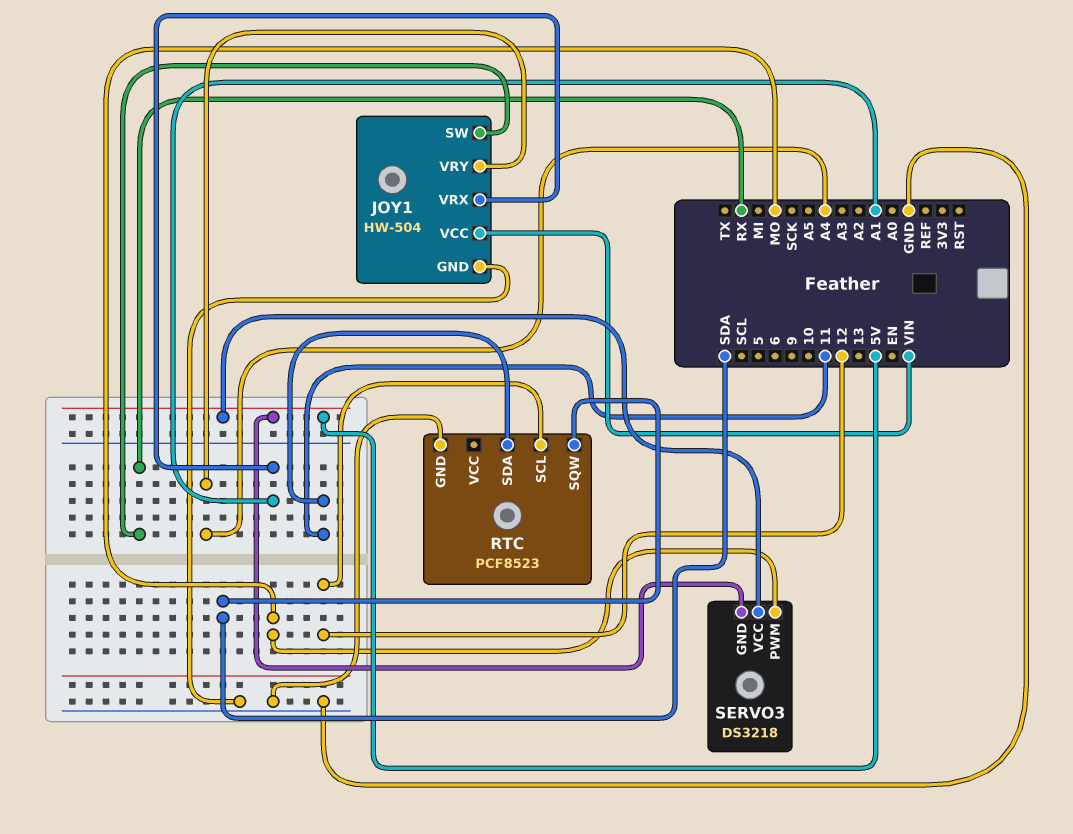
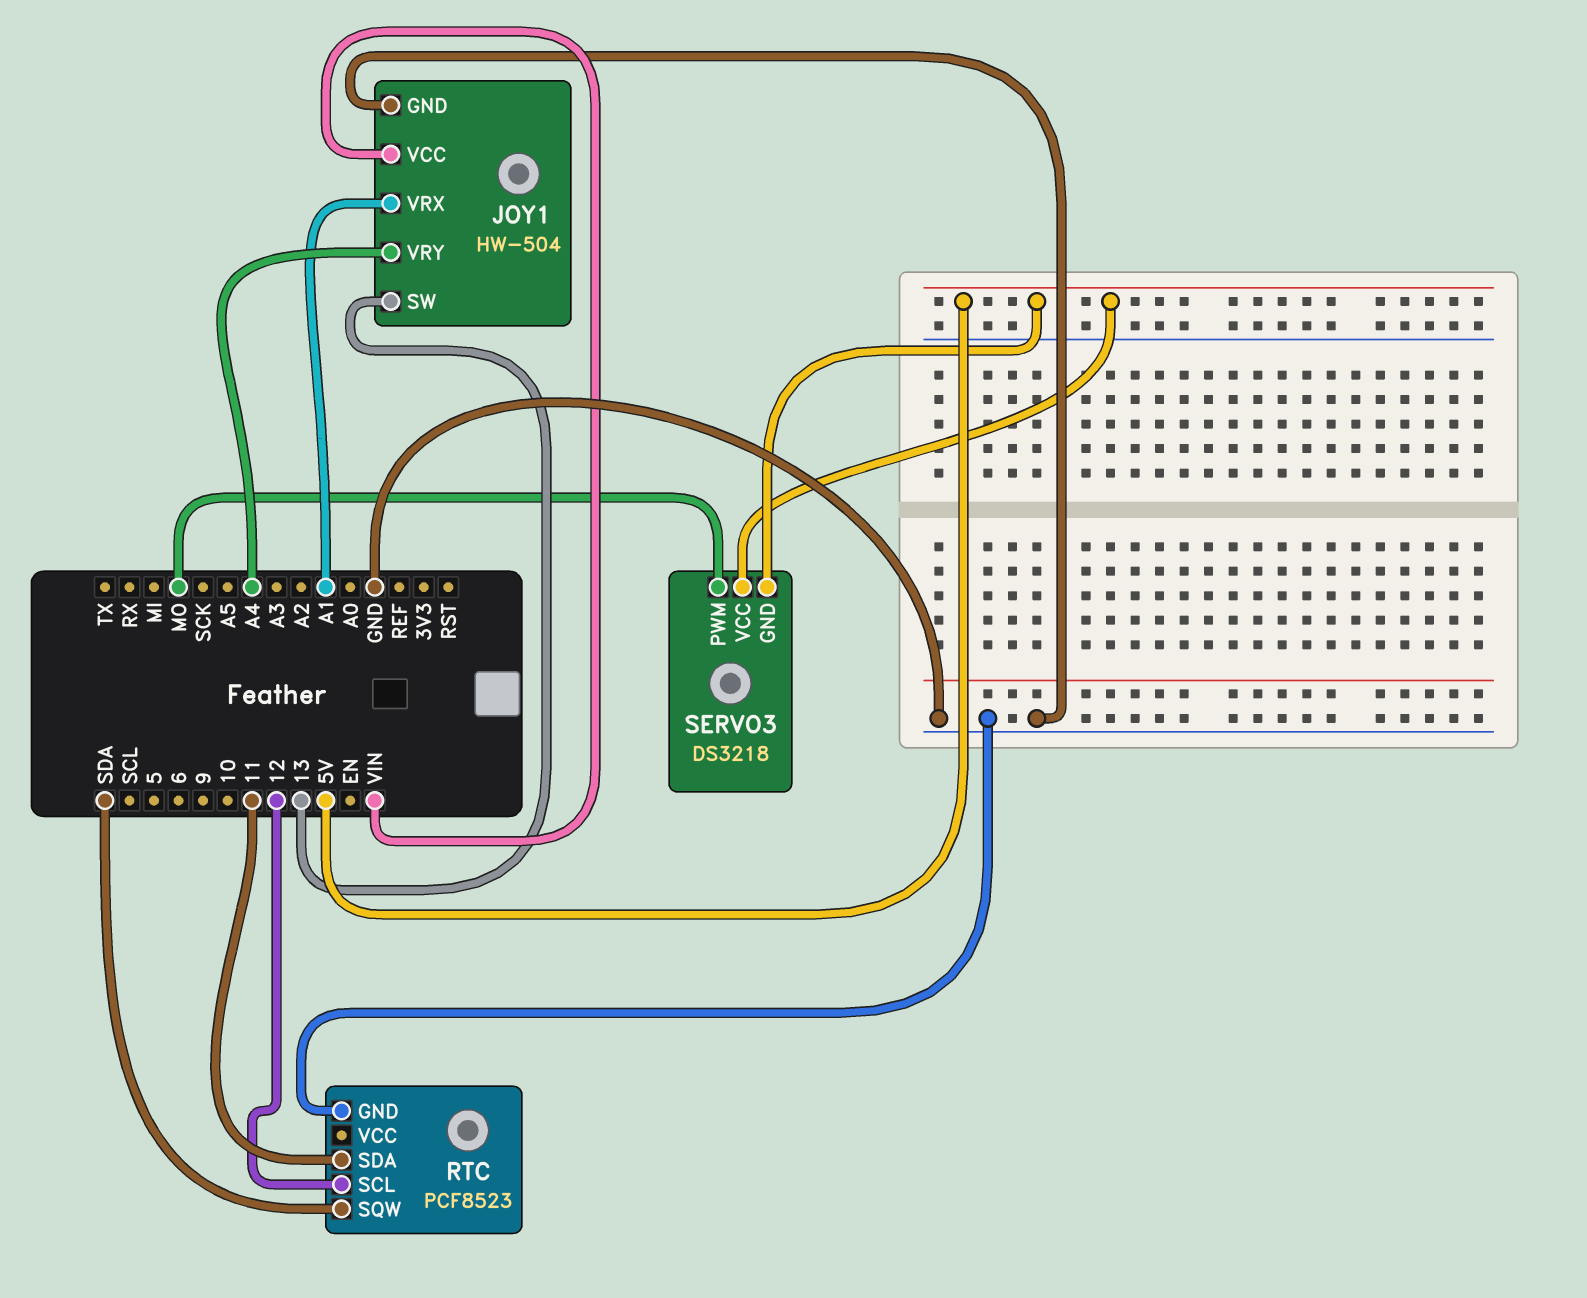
JOY1 pin SW: RX -> 13

